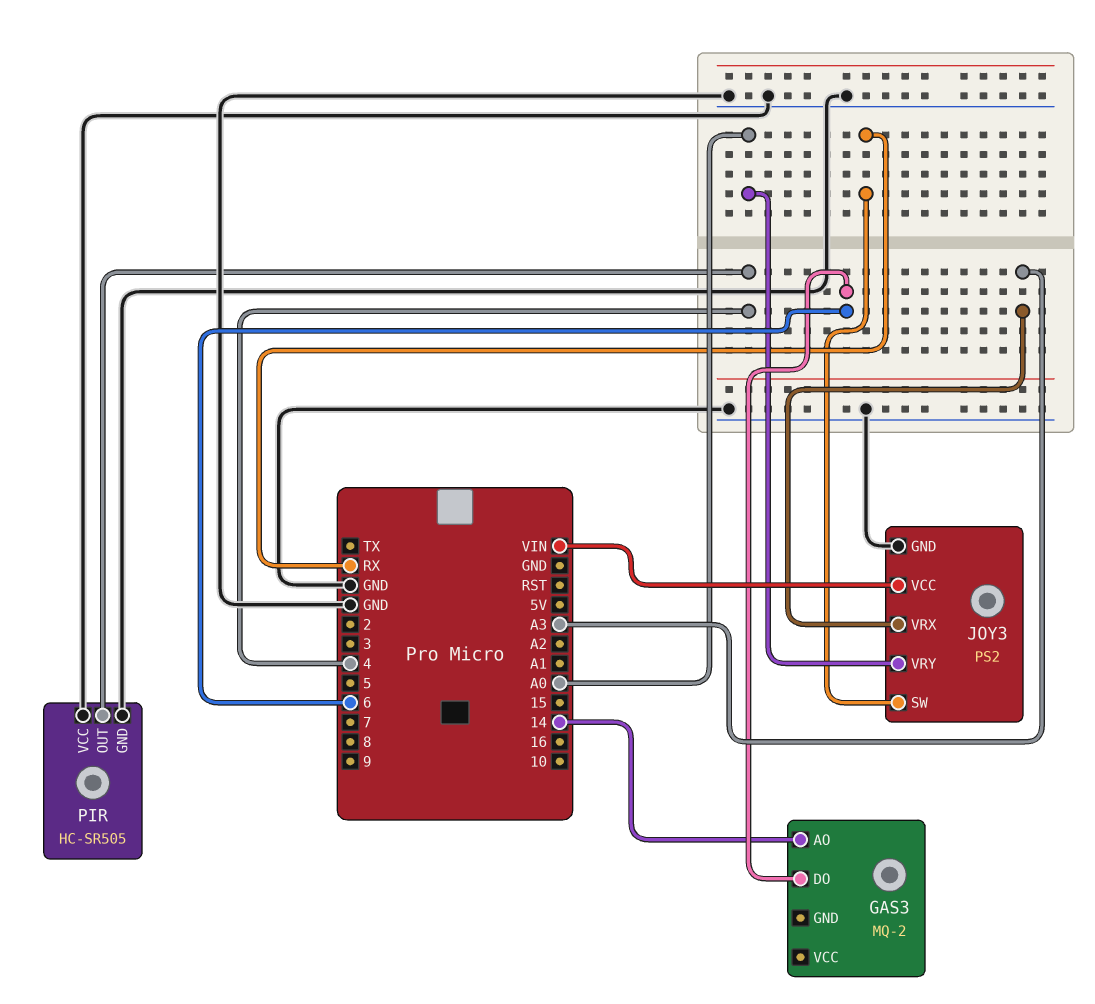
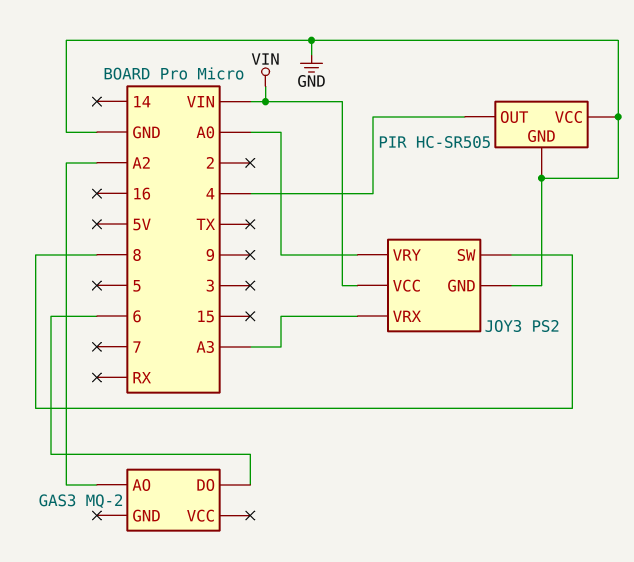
GAS3 pin AO: 14 -> A2
JOY3 pin SW: RX -> 8

